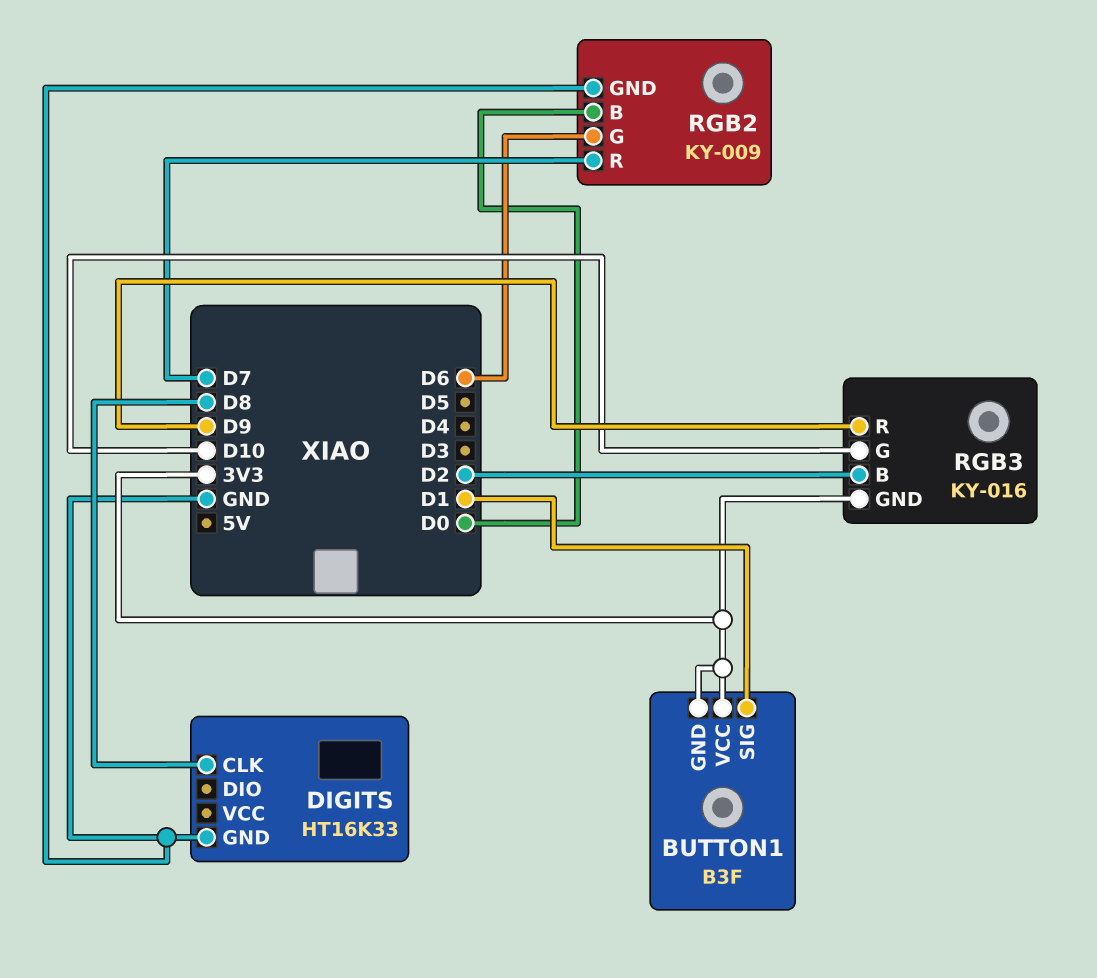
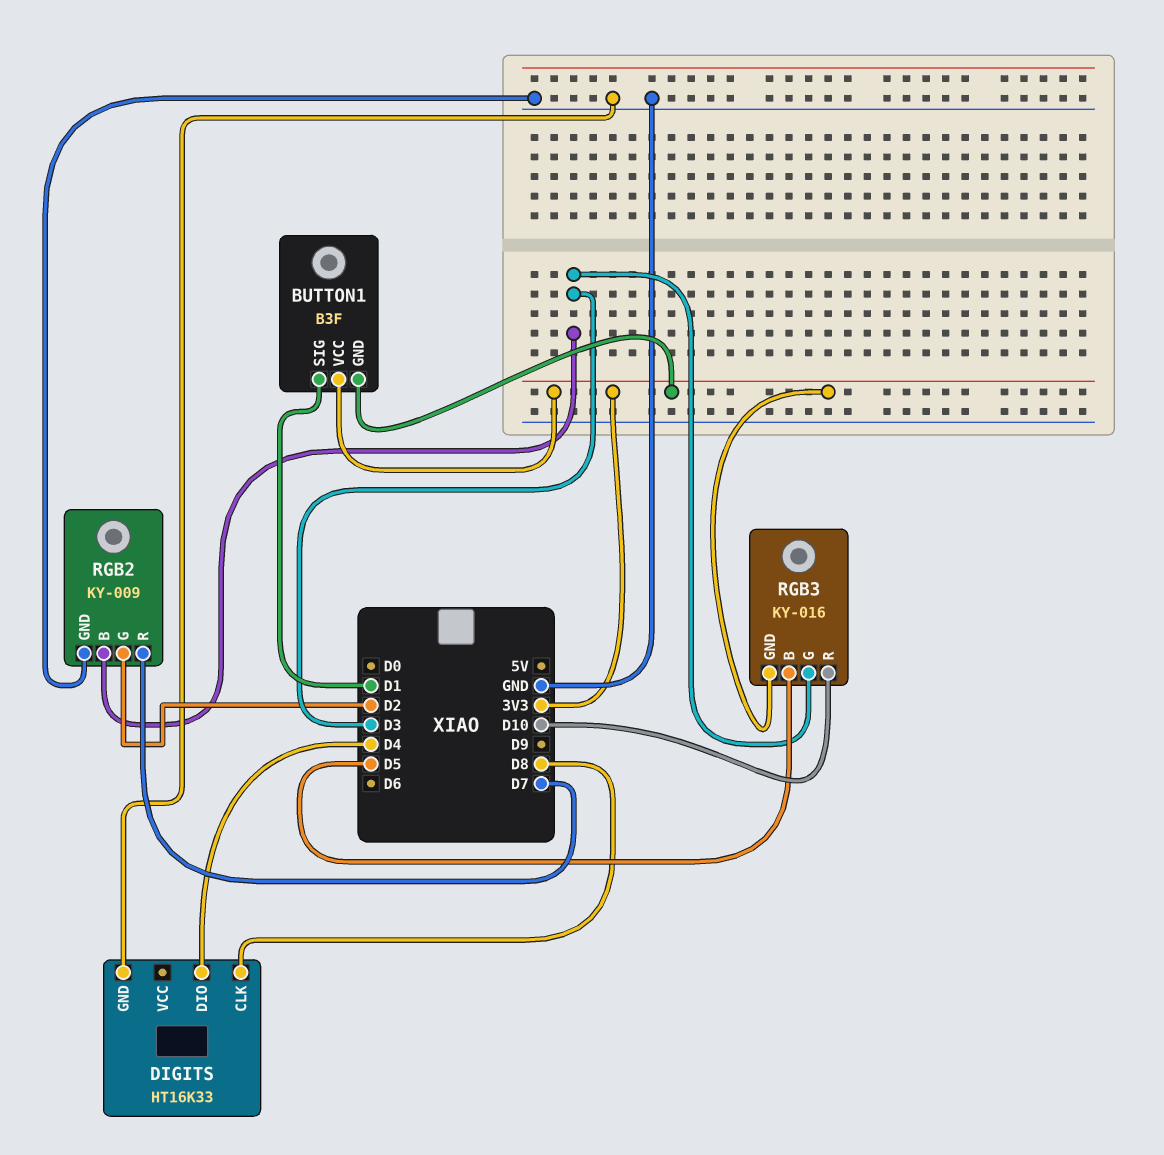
DIGITS pin DIO: none -> D4
RGB2 pin B: D0 -> D3
RGB2 pin G: D6 -> D2
RGB3 pin B: D2 -> D5
RGB3 pin G: D10 -> D3
RGB3 pin R: D9 -> D10

